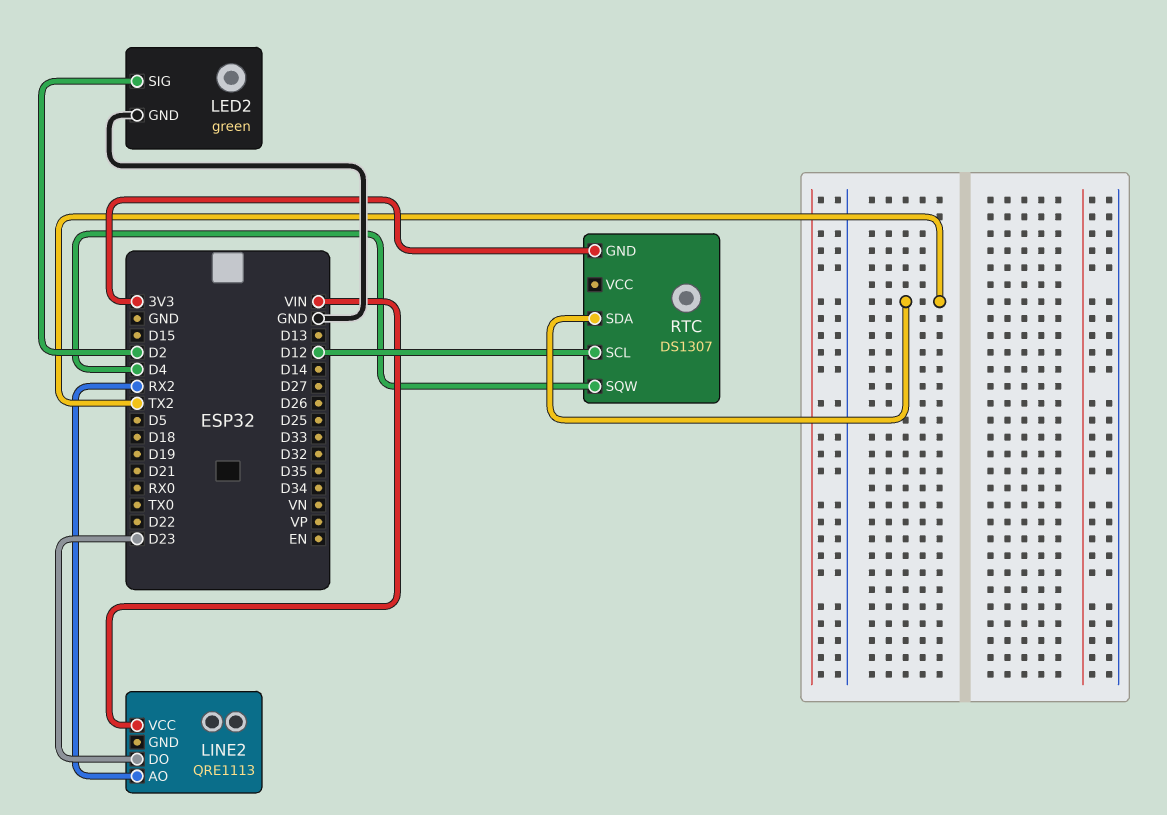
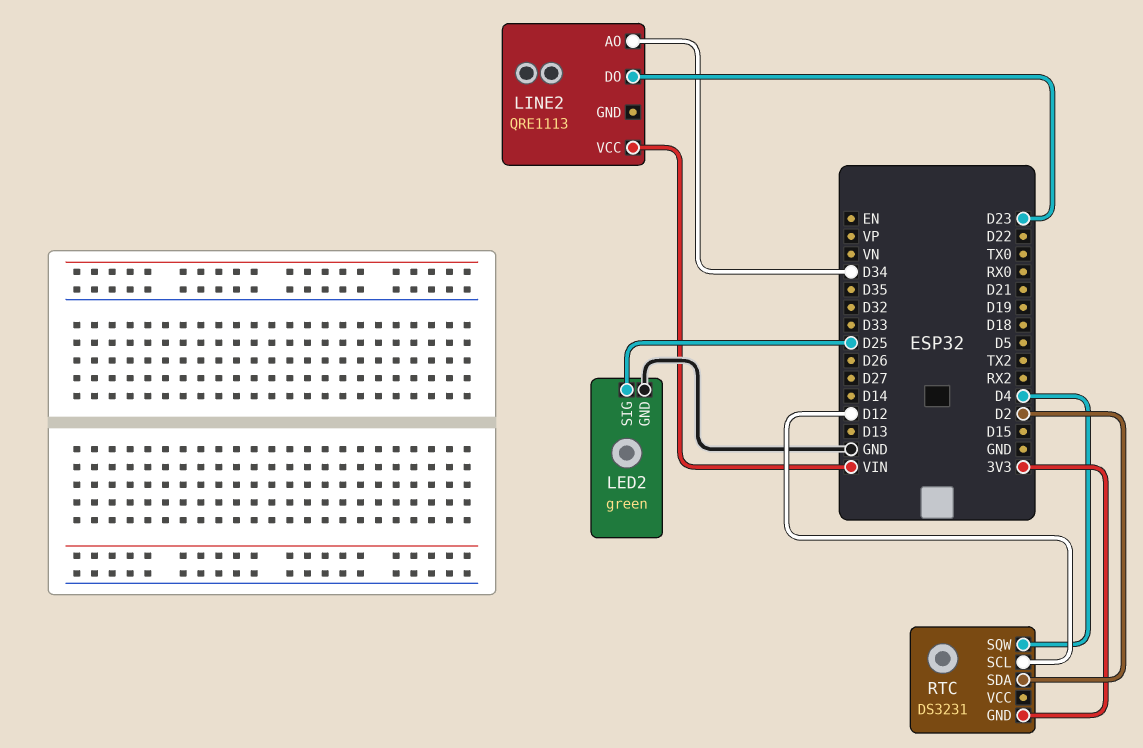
LED2 pin SIG: D2 -> D25
LINE2 pin AO: RX2 -> D34
RTC: DS1307 -> DS3231
RTC pin SDA: TX2 -> D2

